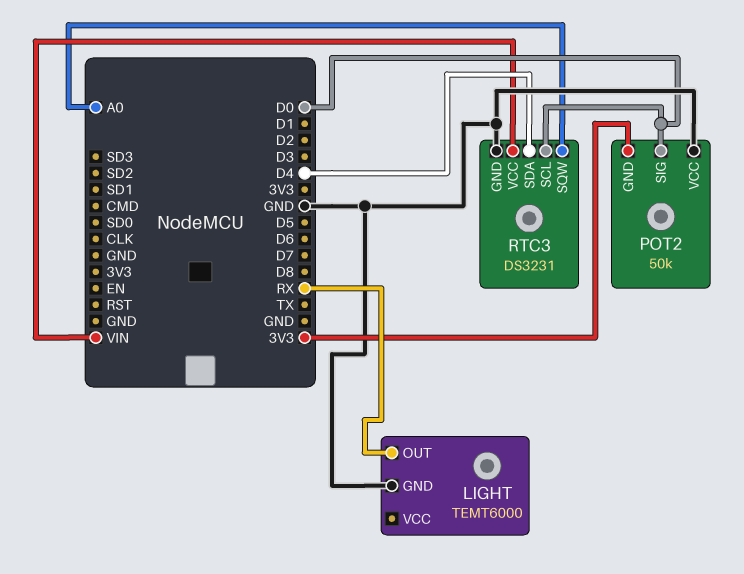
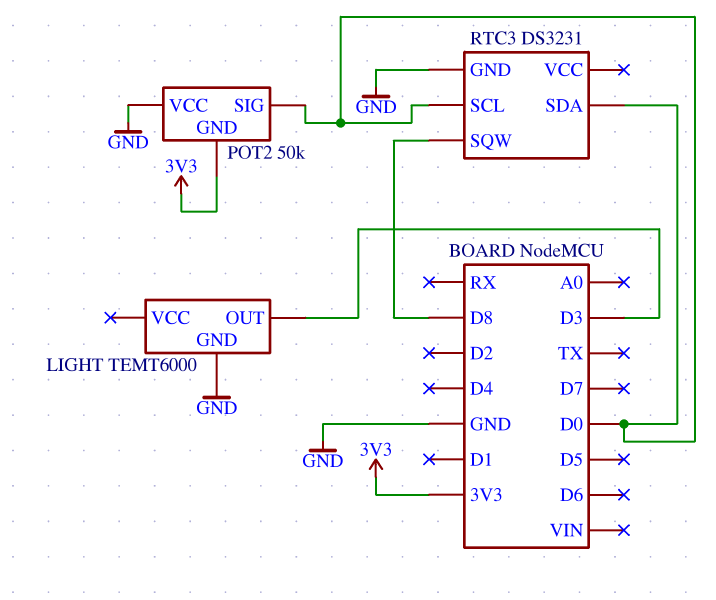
LIGHT pin OUT: RX -> D3
RTC3 pin SDA: D4 -> D0
RTC3 pin SQW: A0 -> D8
RTC3 pin VCC: VIN -> none

